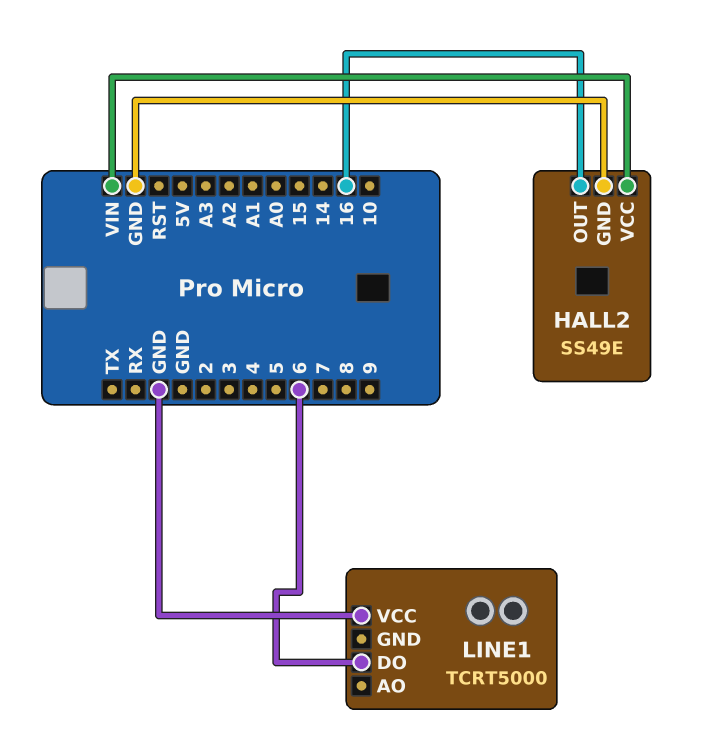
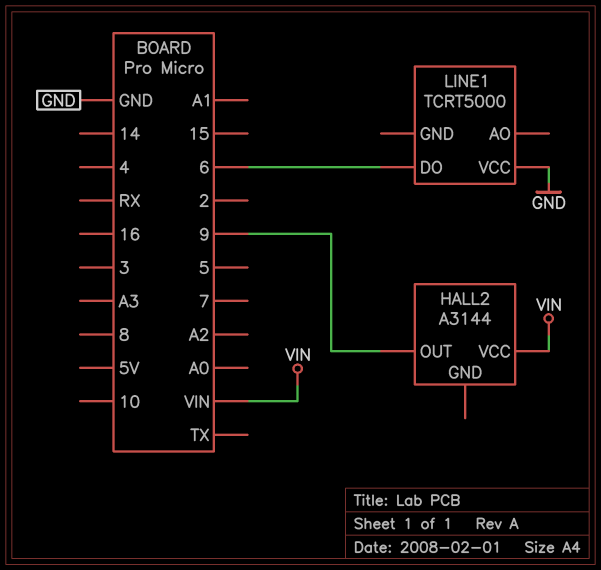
HALL2: SS49E -> A3144
HALL2 pin GND: GND -> none
HALL2 pin OUT: 16 -> 9

